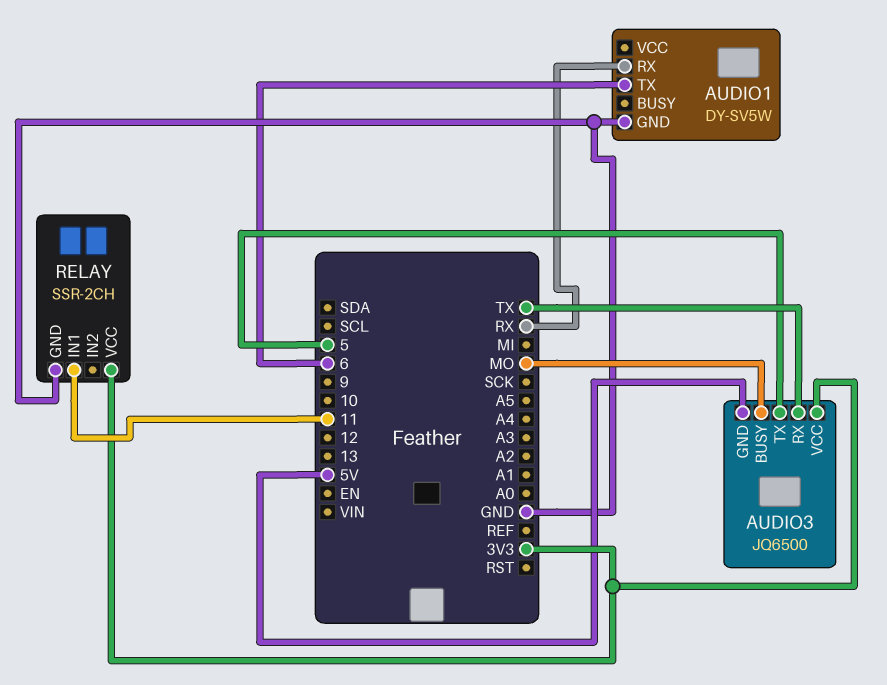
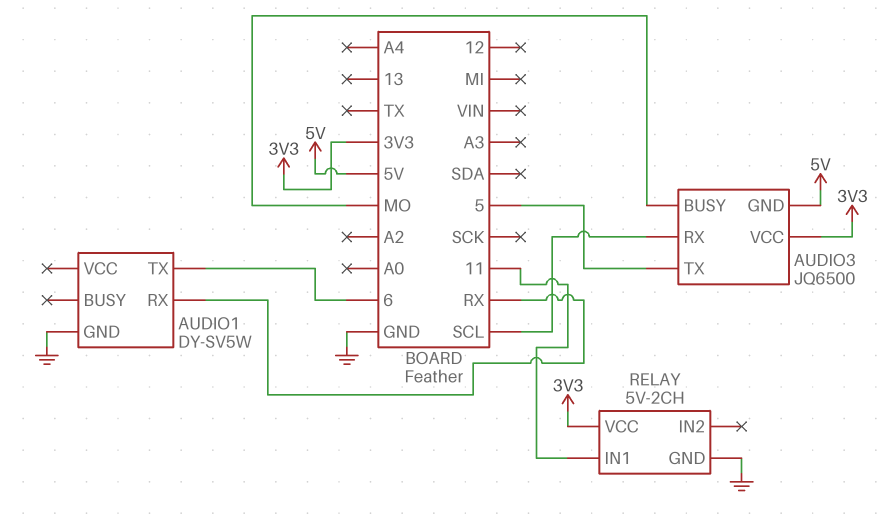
AUDIO3 pin RX: TX -> SCL
RELAY: SSR-2CH -> 5V-2CH

